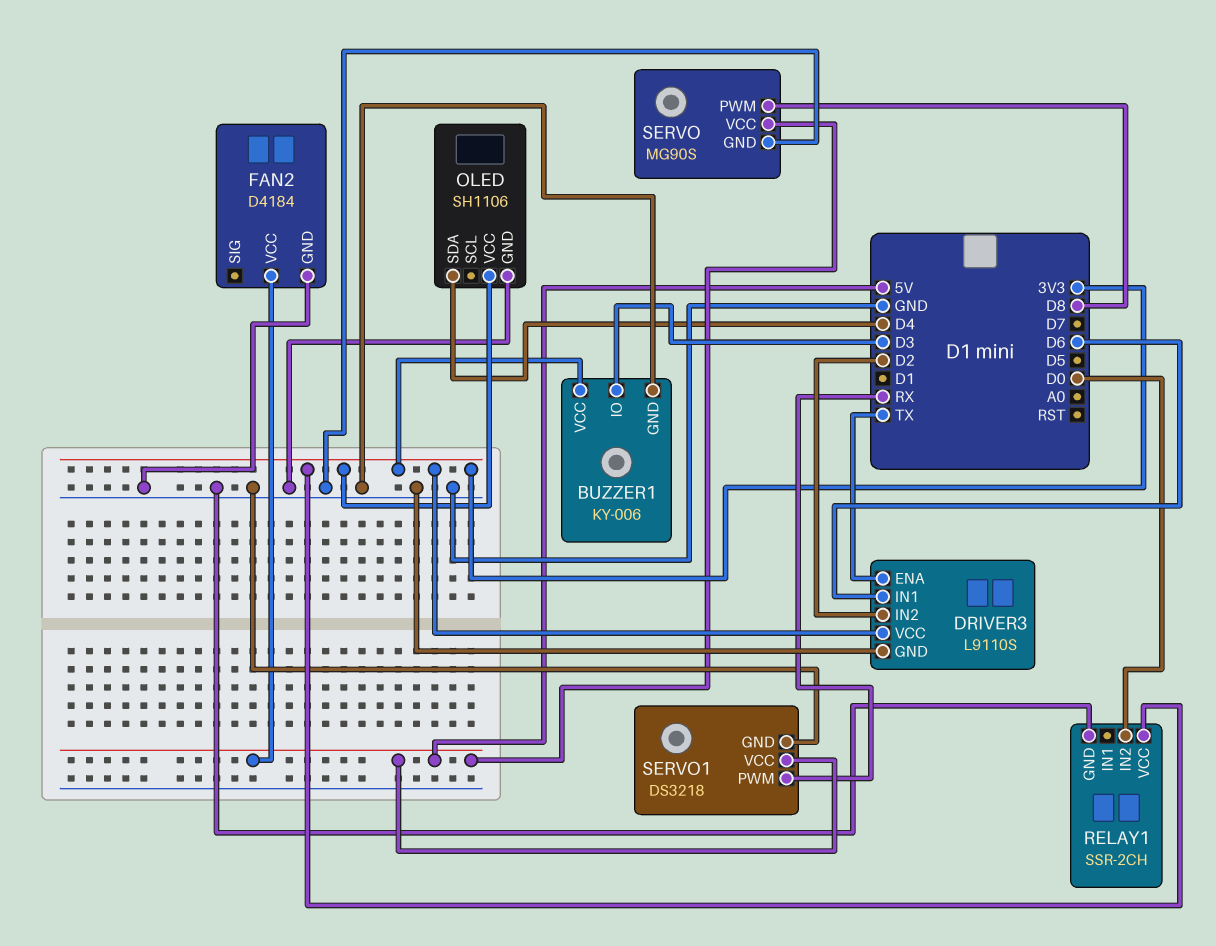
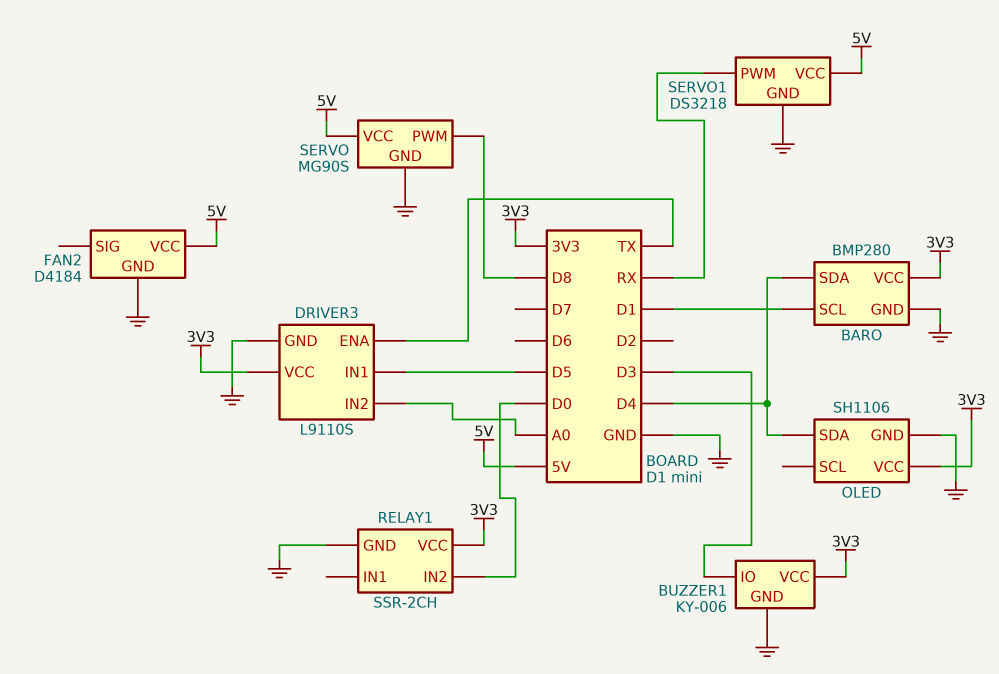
BARO: none -> BMP280
BARO pin GND: none -> GND
BARO pin SCL: none -> D1
BARO pin SDA: none -> D4
BARO pin VCC: none -> 3V3
DRIVER3 pin IN1: D6 -> D5
DRIVER3 pin IN2: D2 -> A0

